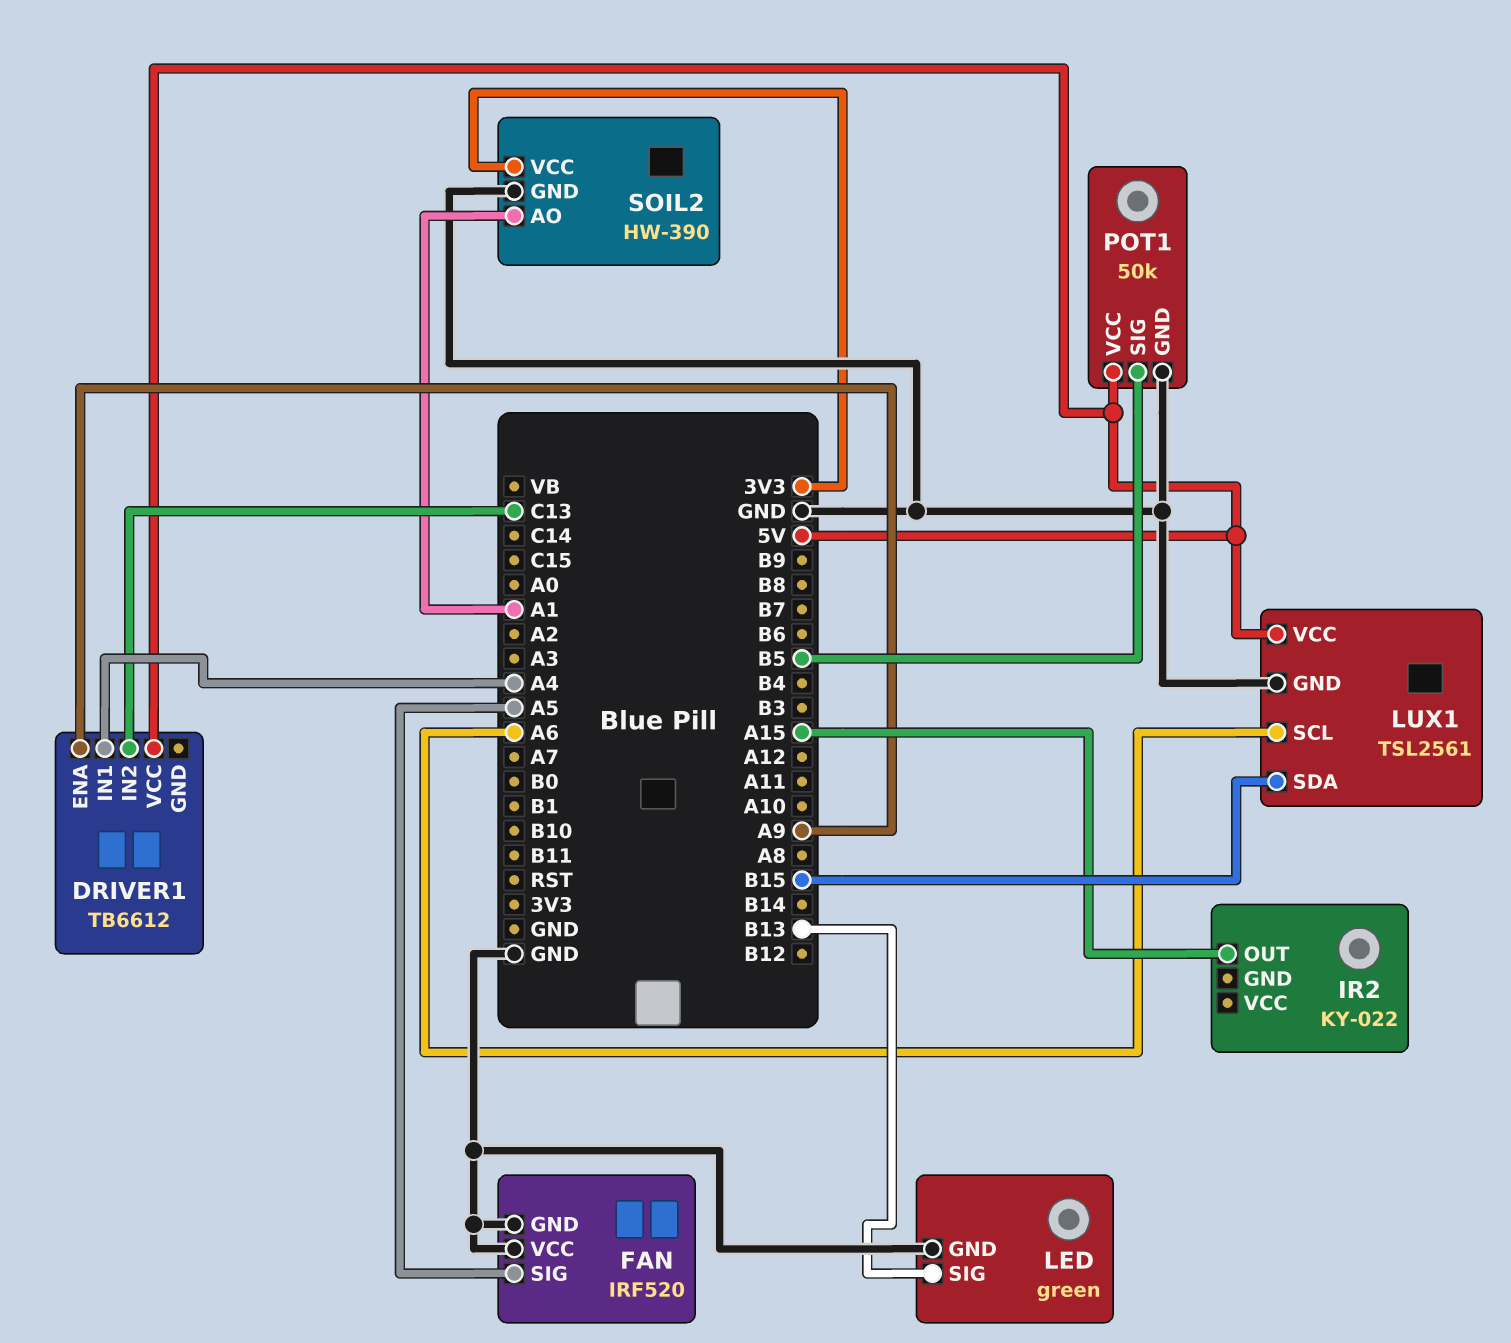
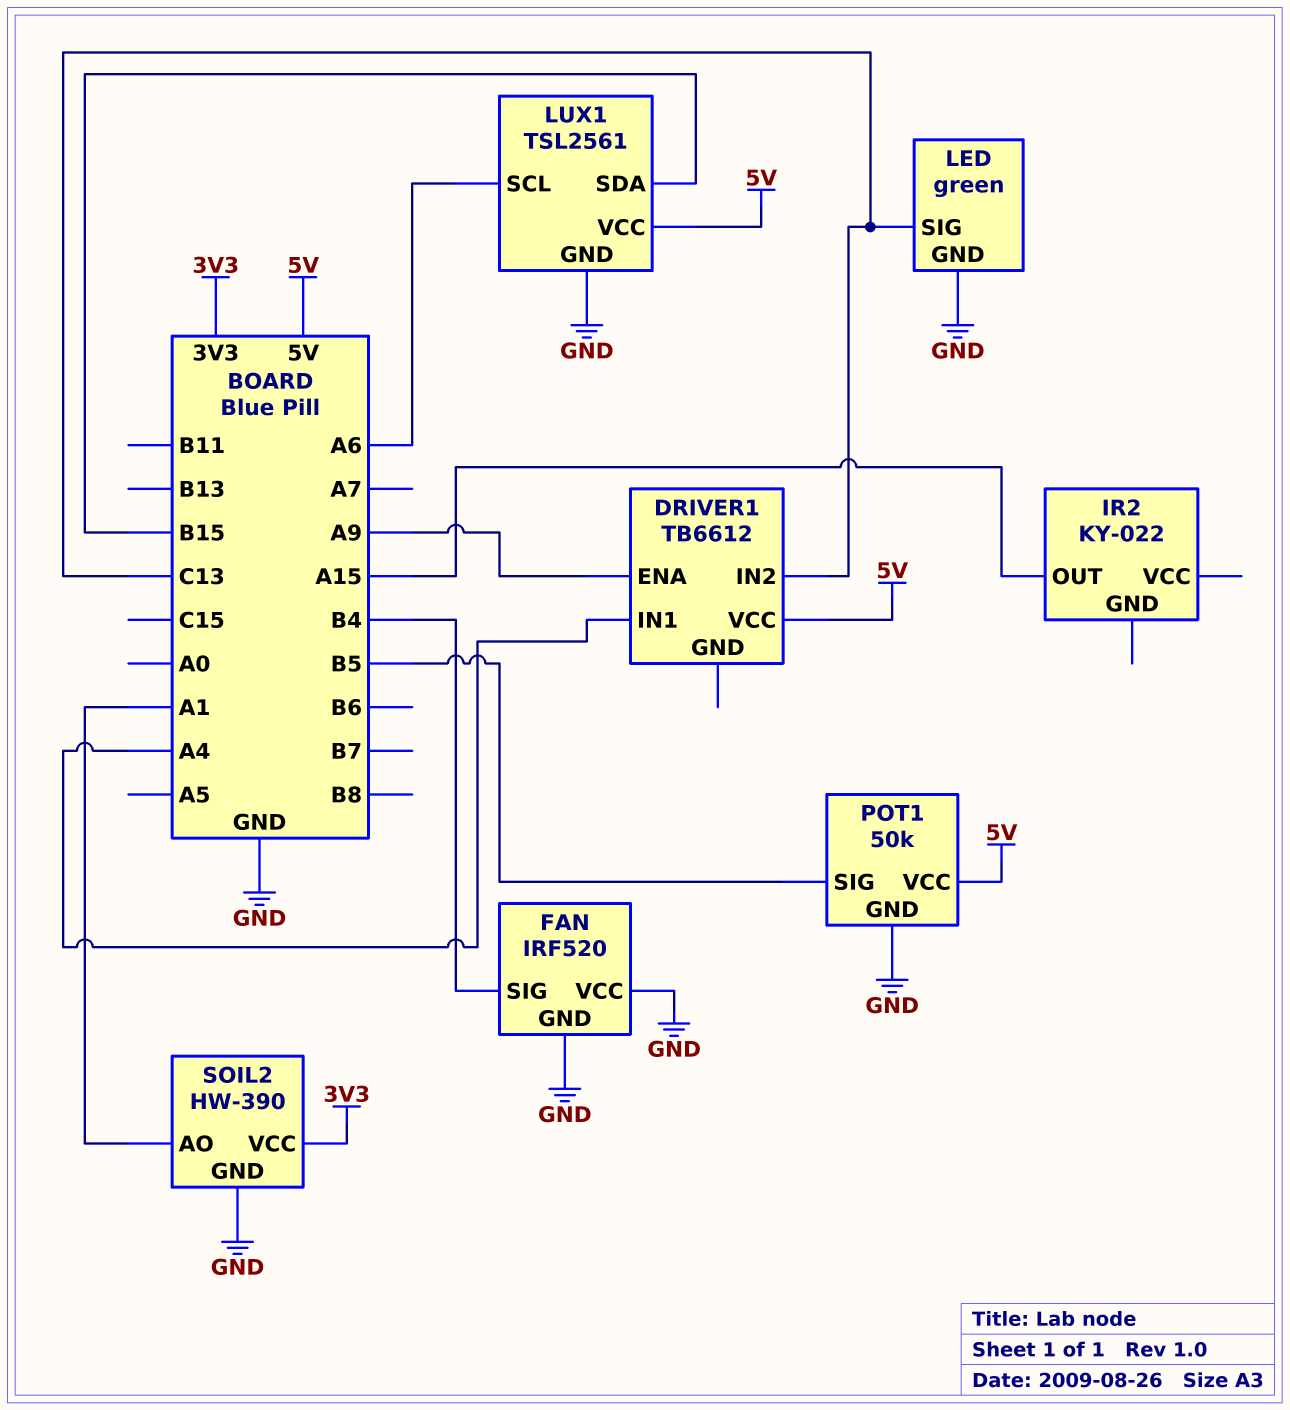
FAN pin SIG: A5 -> B4
LED pin SIG: B13 -> C13

